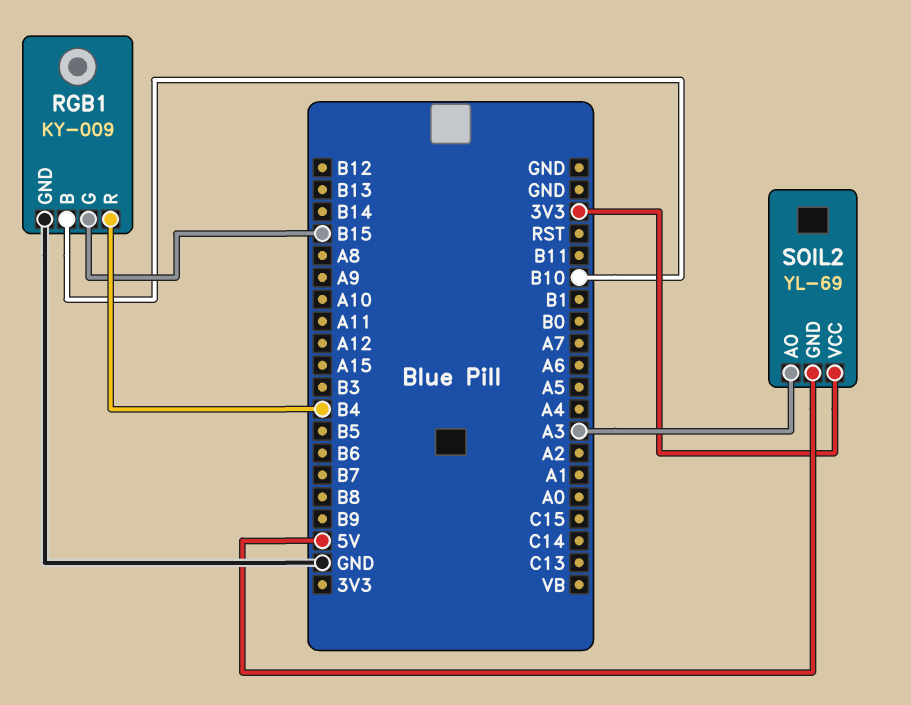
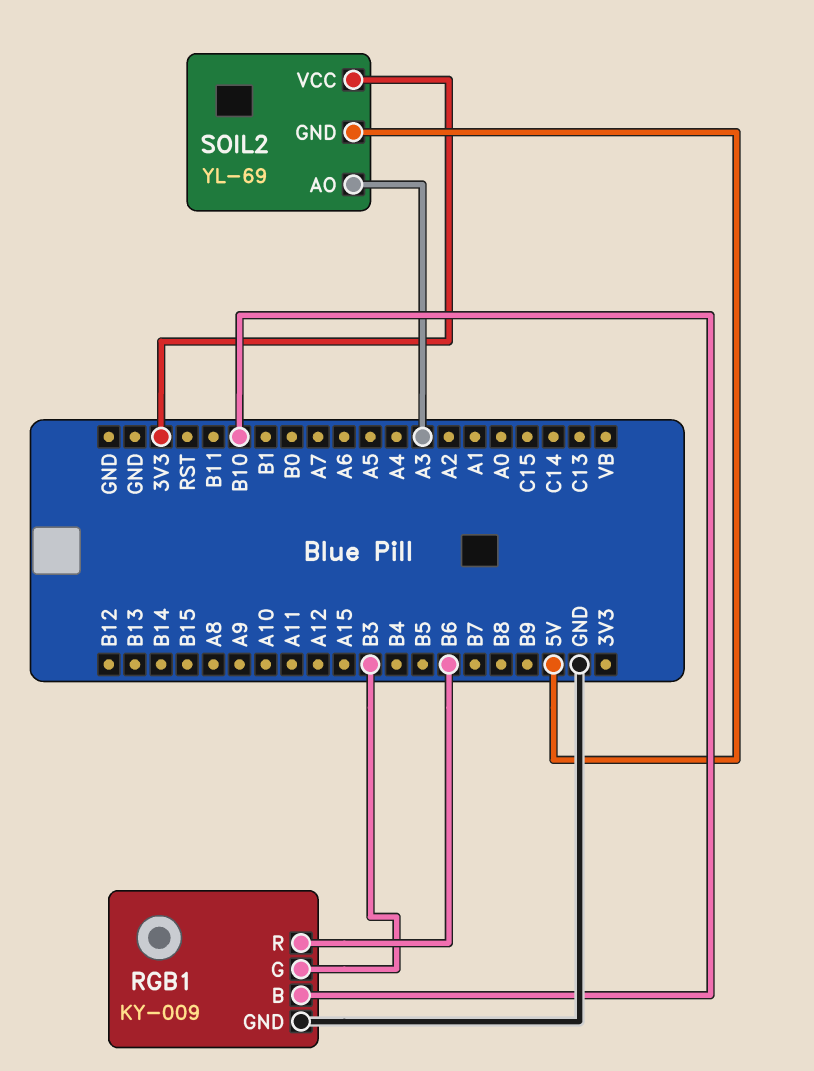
RGB1 pin G: B15 -> B3
RGB1 pin R: B4 -> B6

